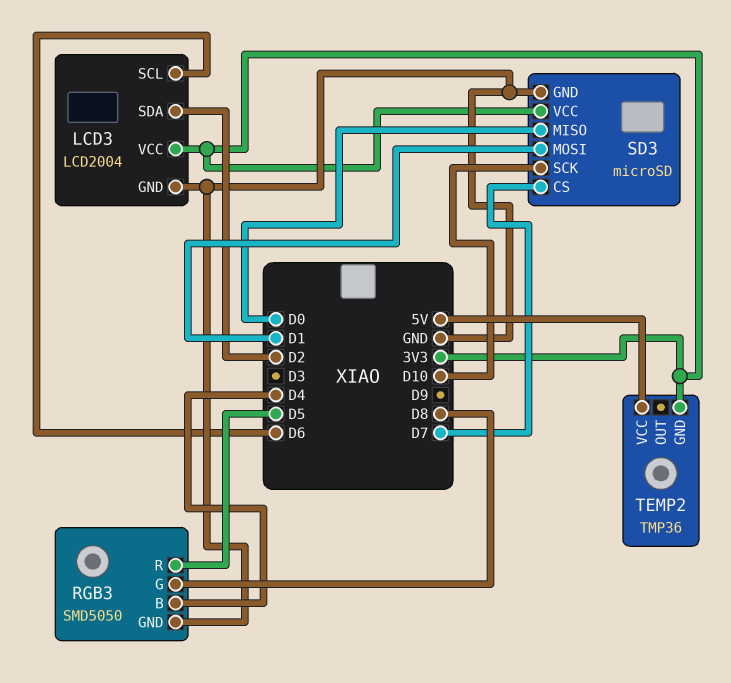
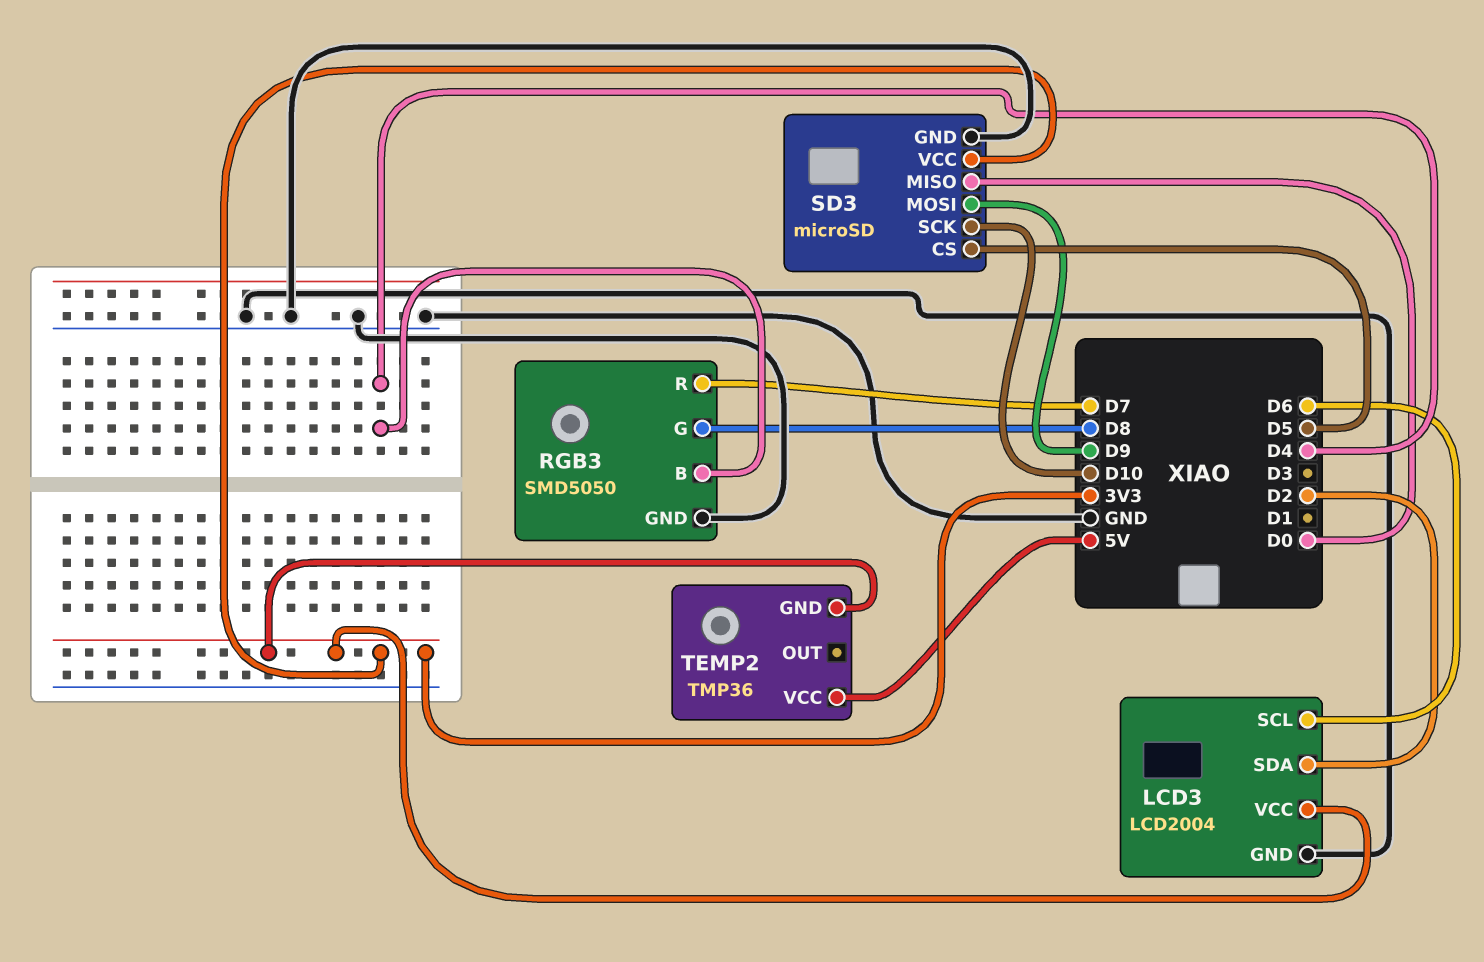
RGB3 pin R: D5 -> D7
SD3 pin CS: D7 -> D5
SD3 pin MOSI: D1 -> D9

